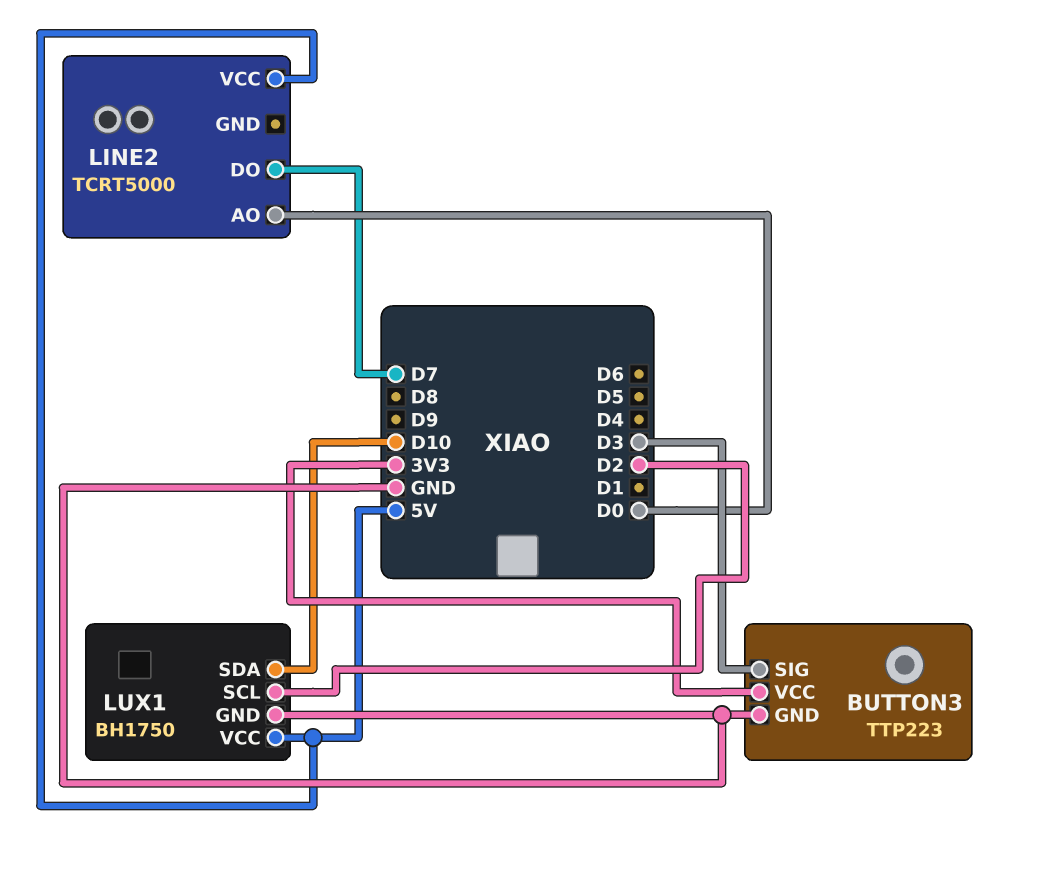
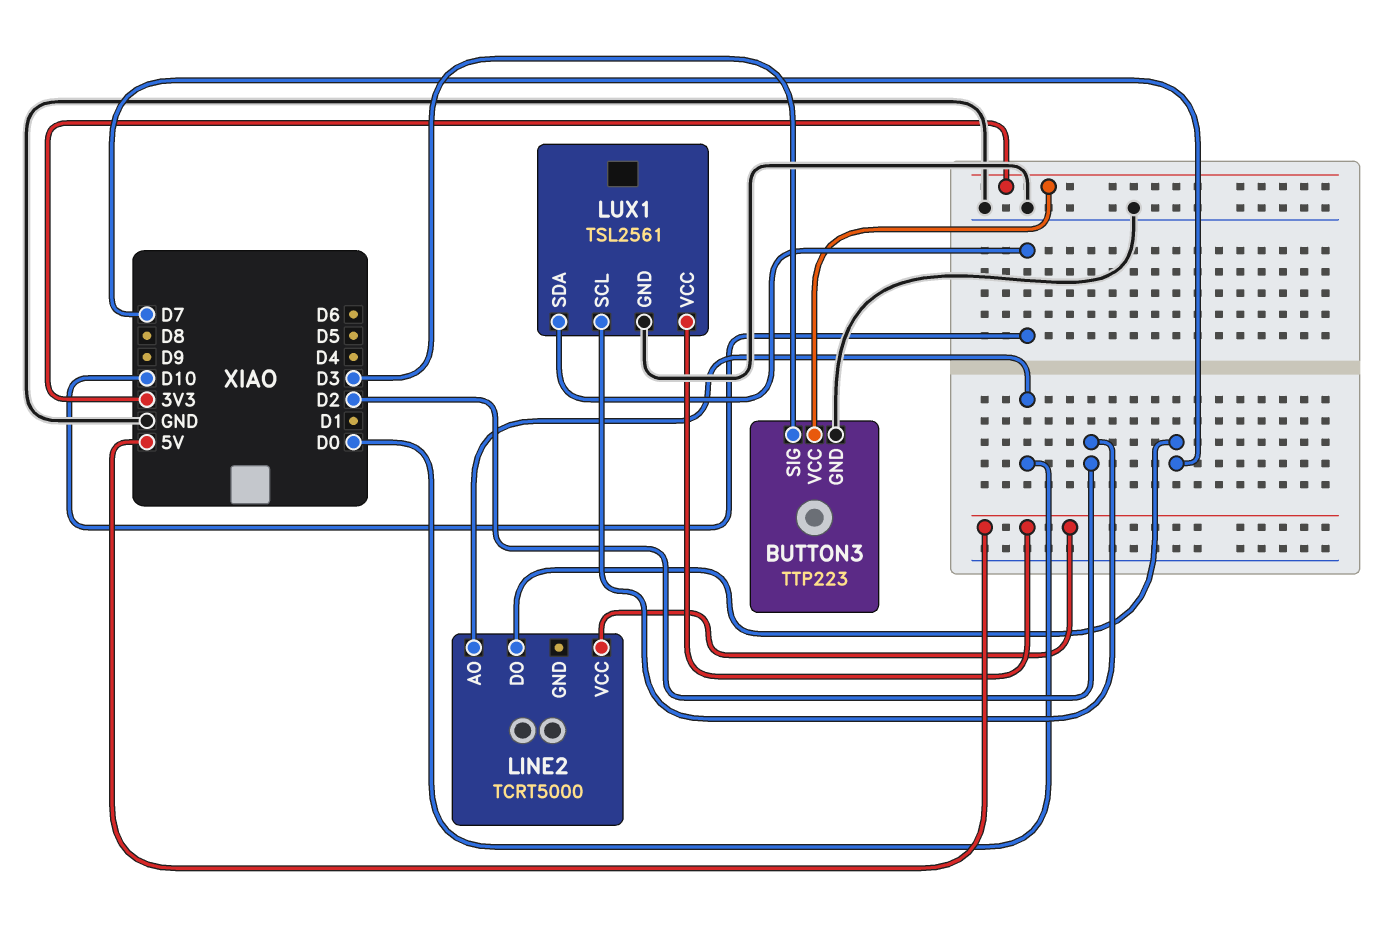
LUX1: BH1750 -> TSL2561

